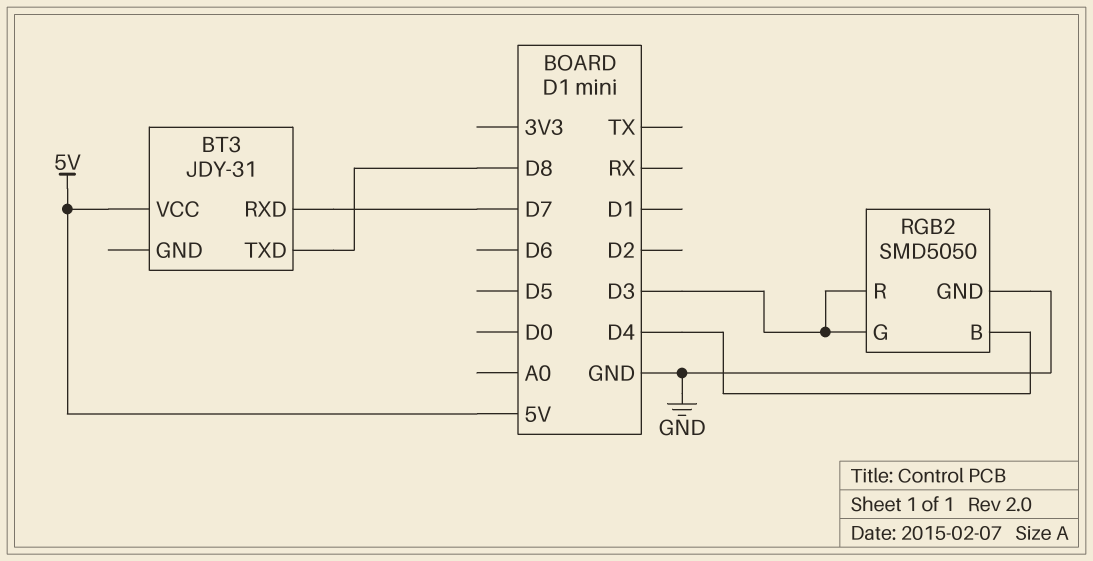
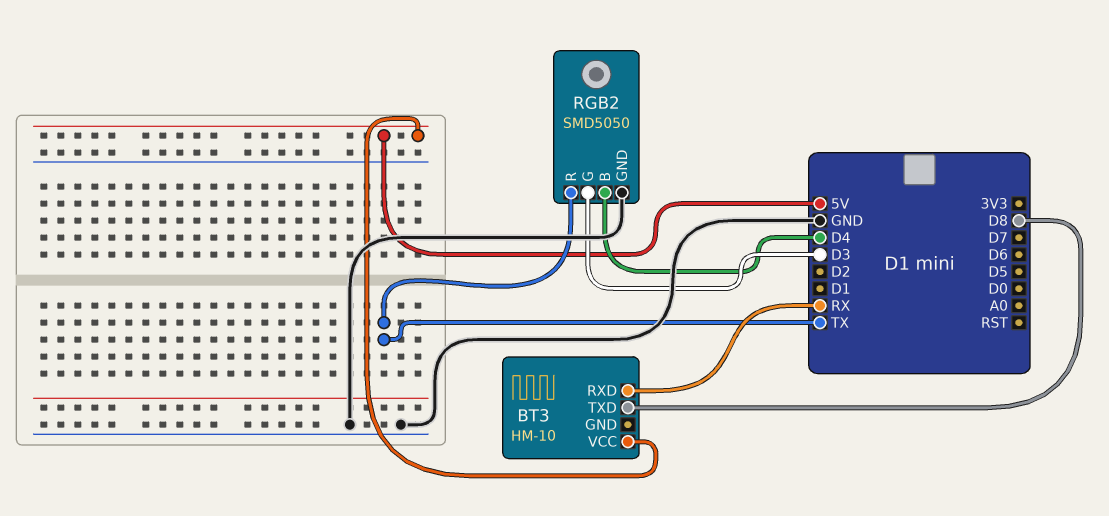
BT3: JDY-31 -> HM-10
BT3 pin RXD: D7 -> RX
RGB2 pin R: D3 -> TX

